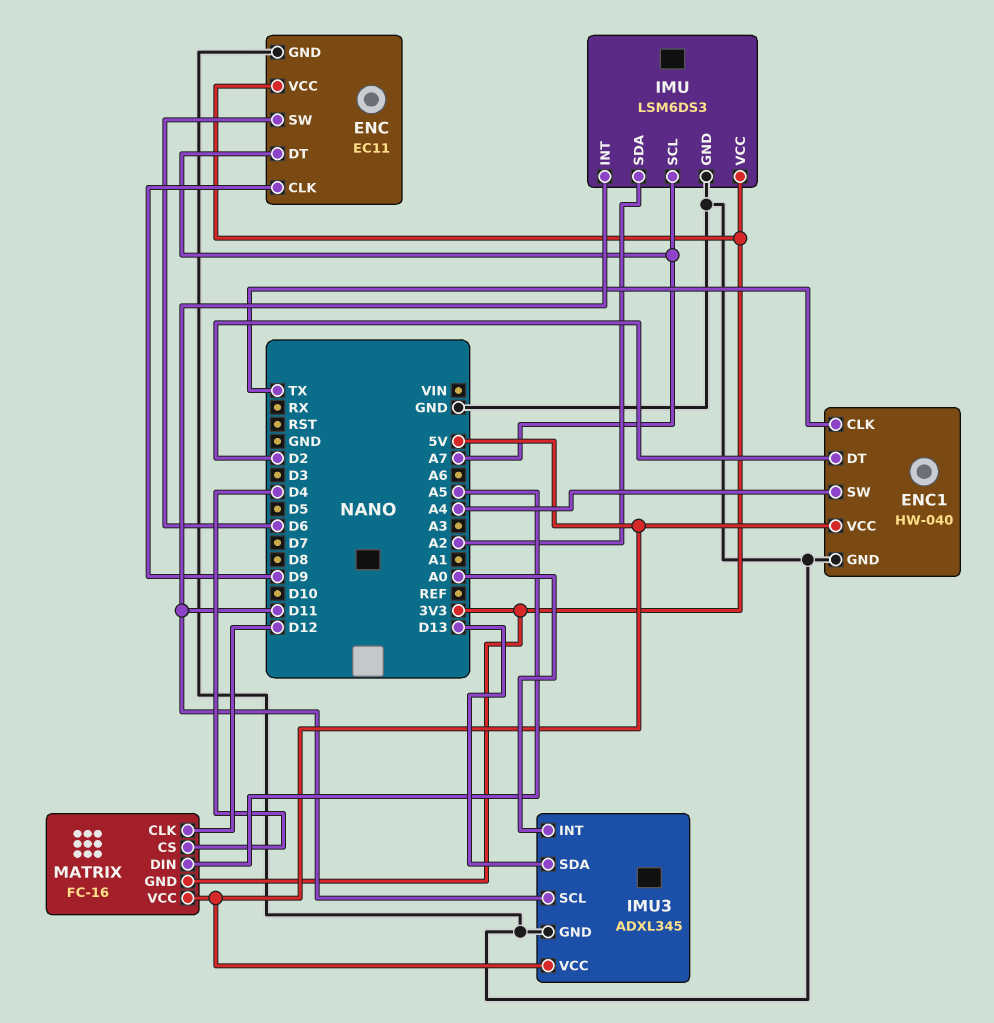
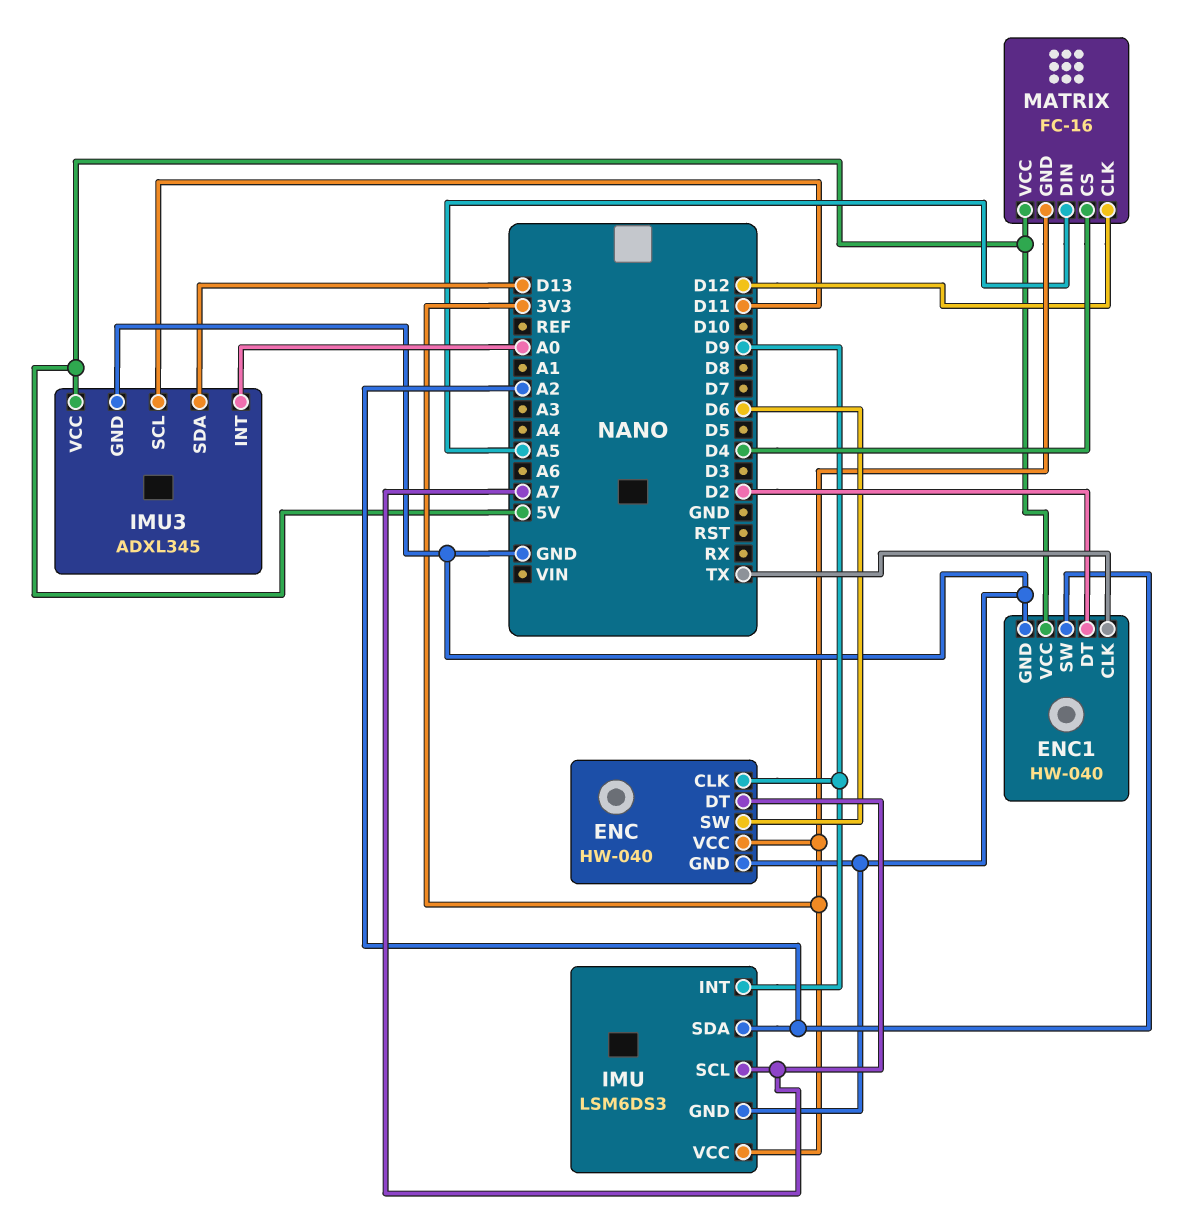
ENC: EC11 -> HW-040
ENC1 pin SW: A4 -> A2
IMU pin INT: D11 -> D9

